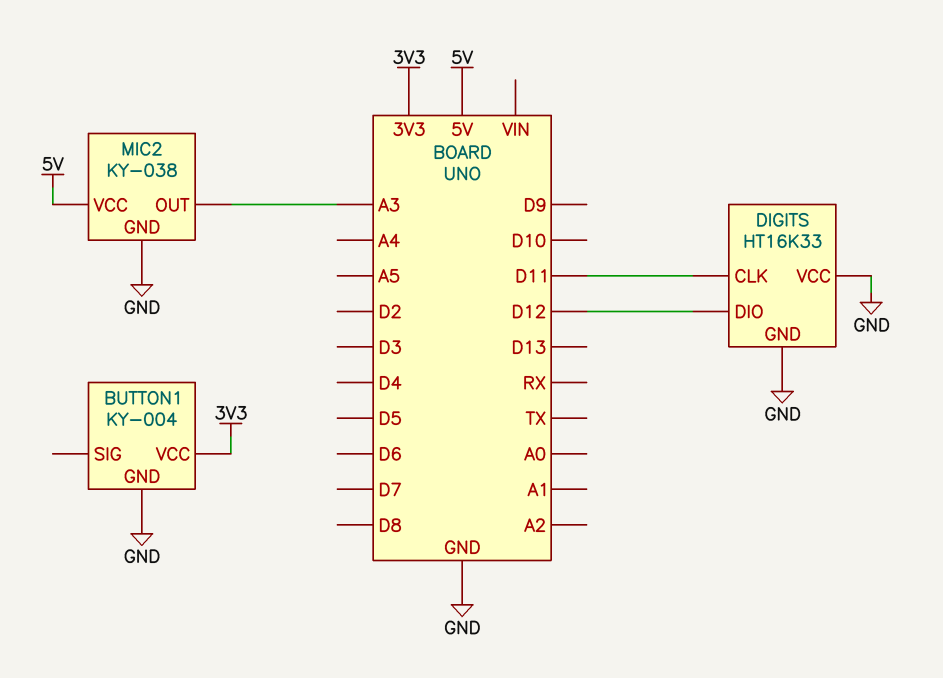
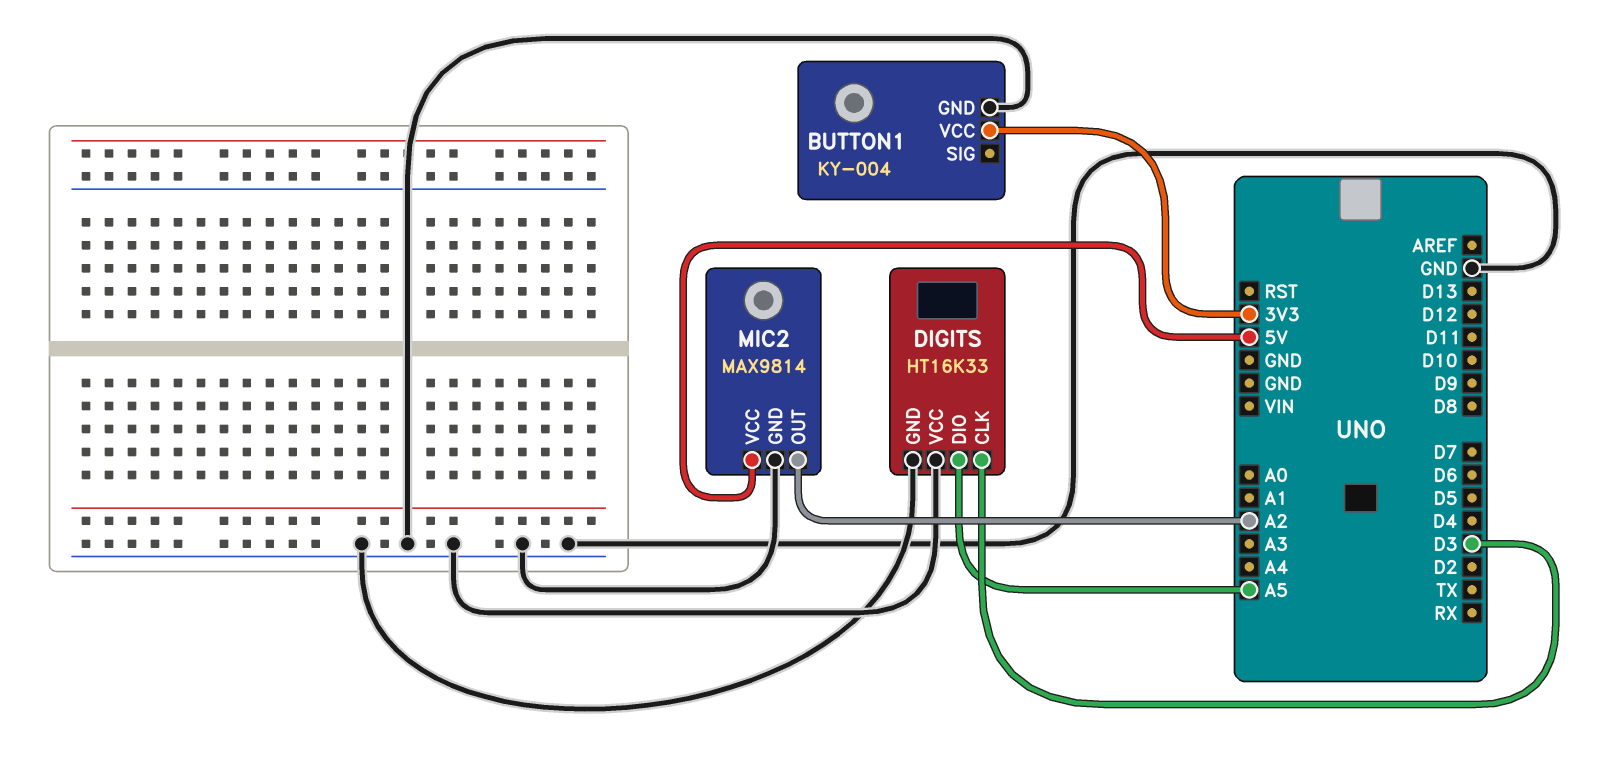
DIGITS pin CLK: D11 -> D3
DIGITS pin DIO: D12 -> A5
MIC2: KY-038 -> MAX9814
MIC2 pin OUT: A3 -> A2

